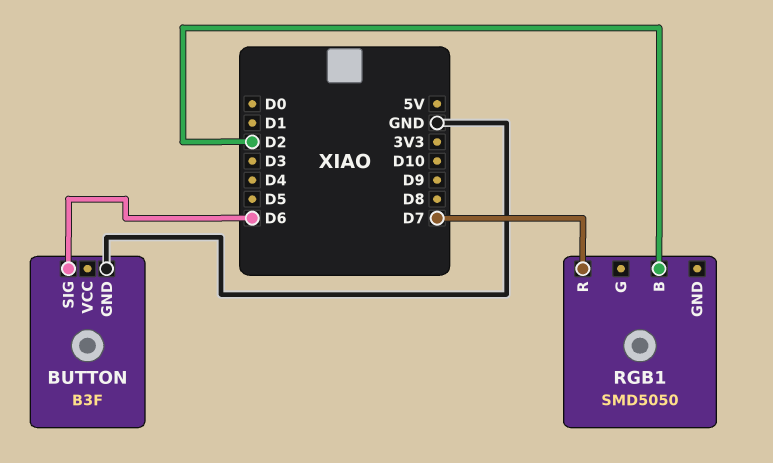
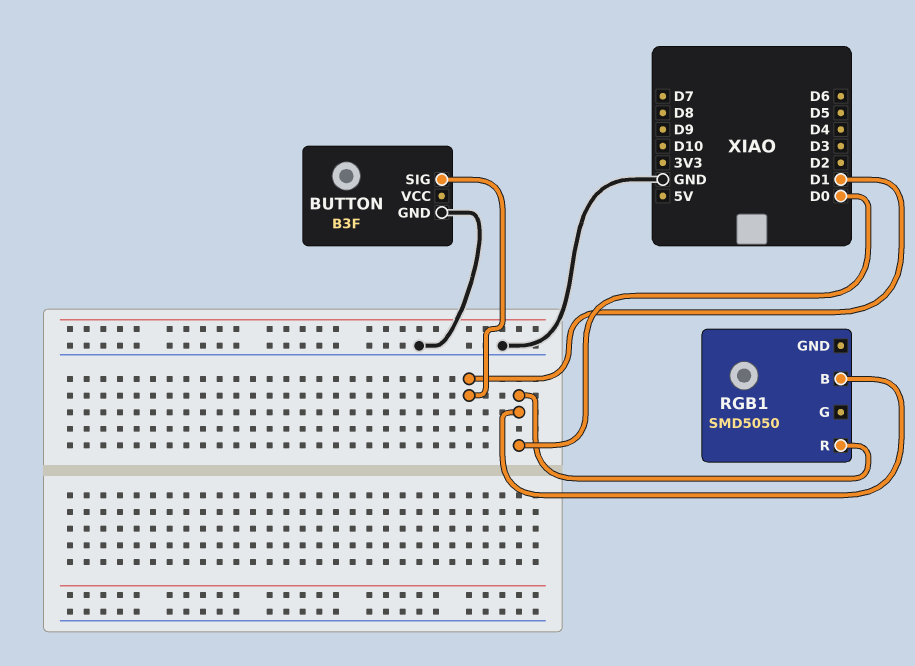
BUTTON pin SIG: D6 -> D1
RGB1 pin B: D2 -> D0
RGB1 pin R: D7 -> D0

